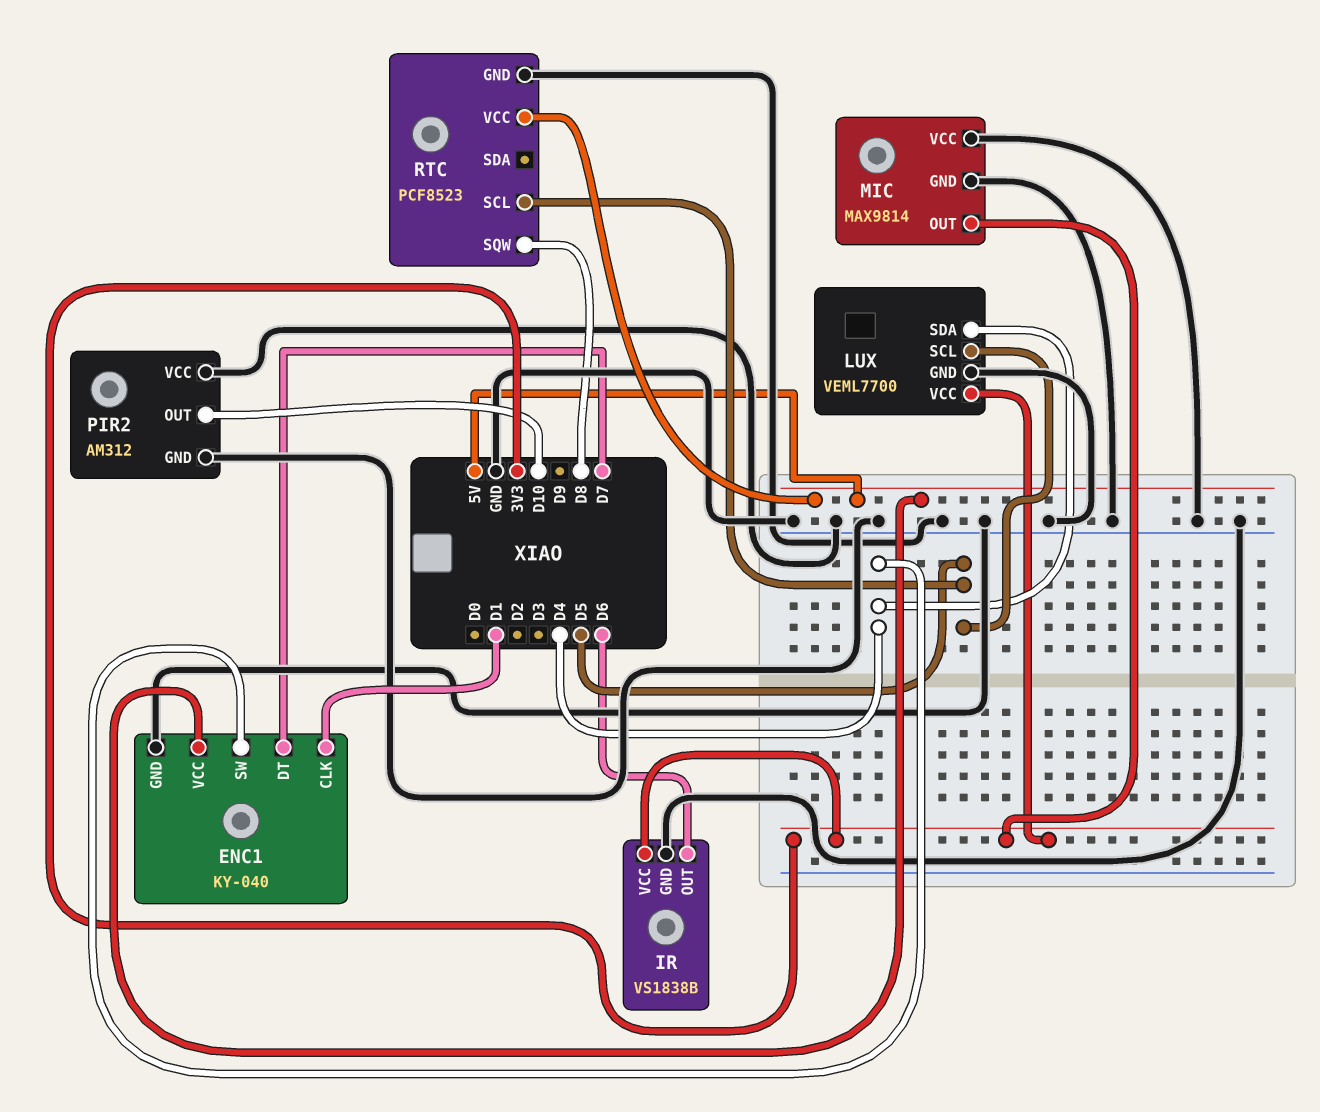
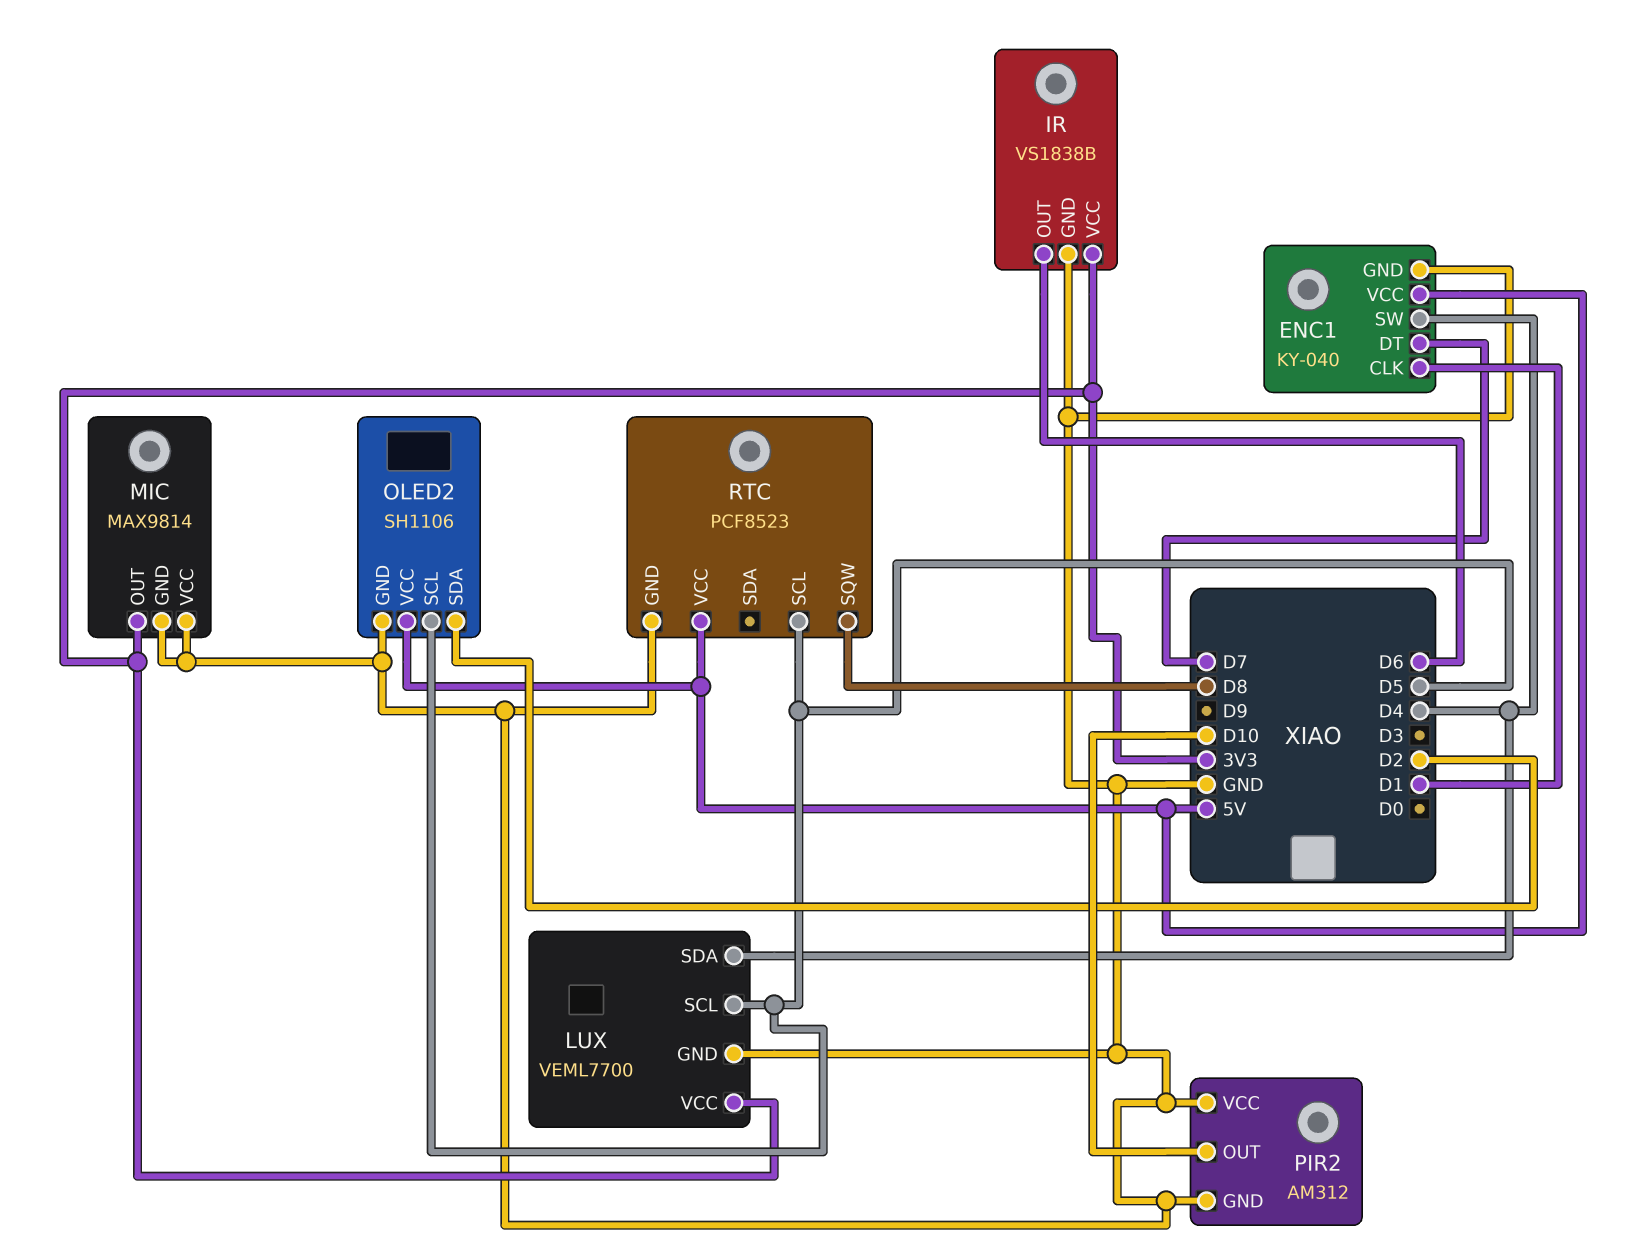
OLED2: none -> SH1106
OLED2 pin GND: none -> GND
OLED2 pin SCL: none -> D5
OLED2 pin SDA: none -> D2
OLED2 pin VCC: none -> 5V

